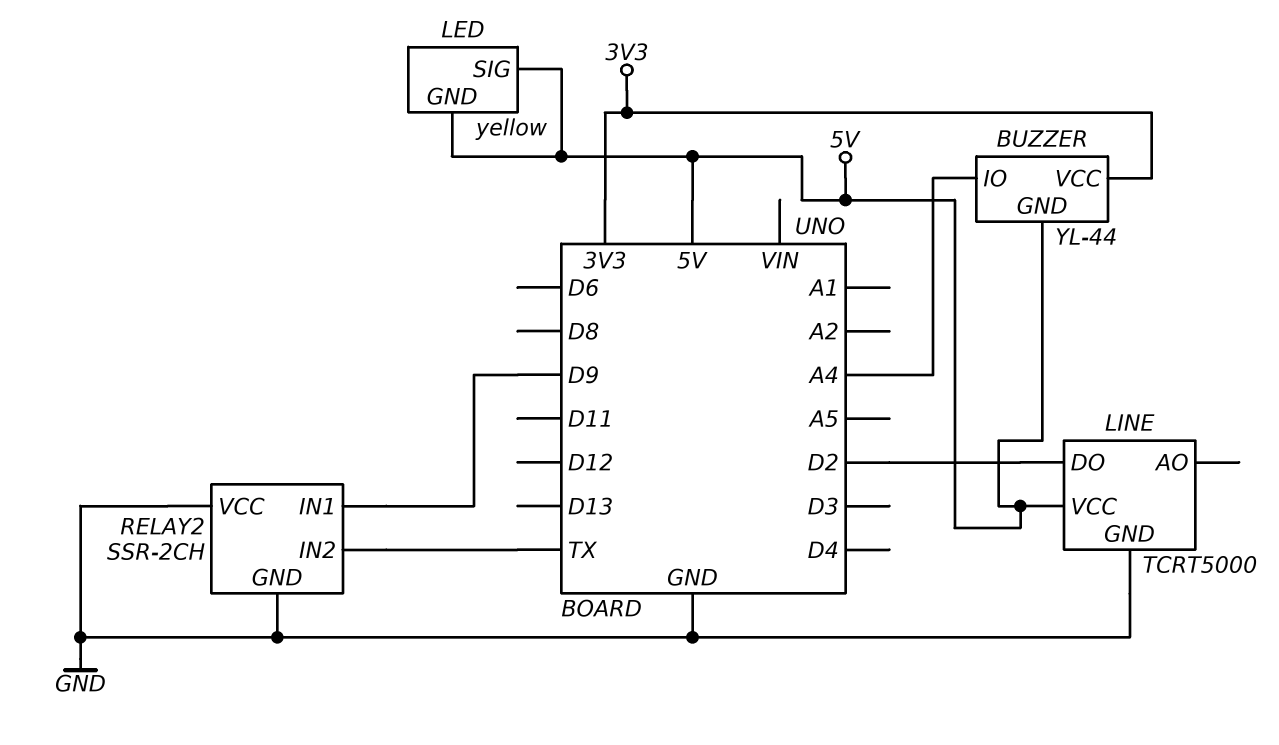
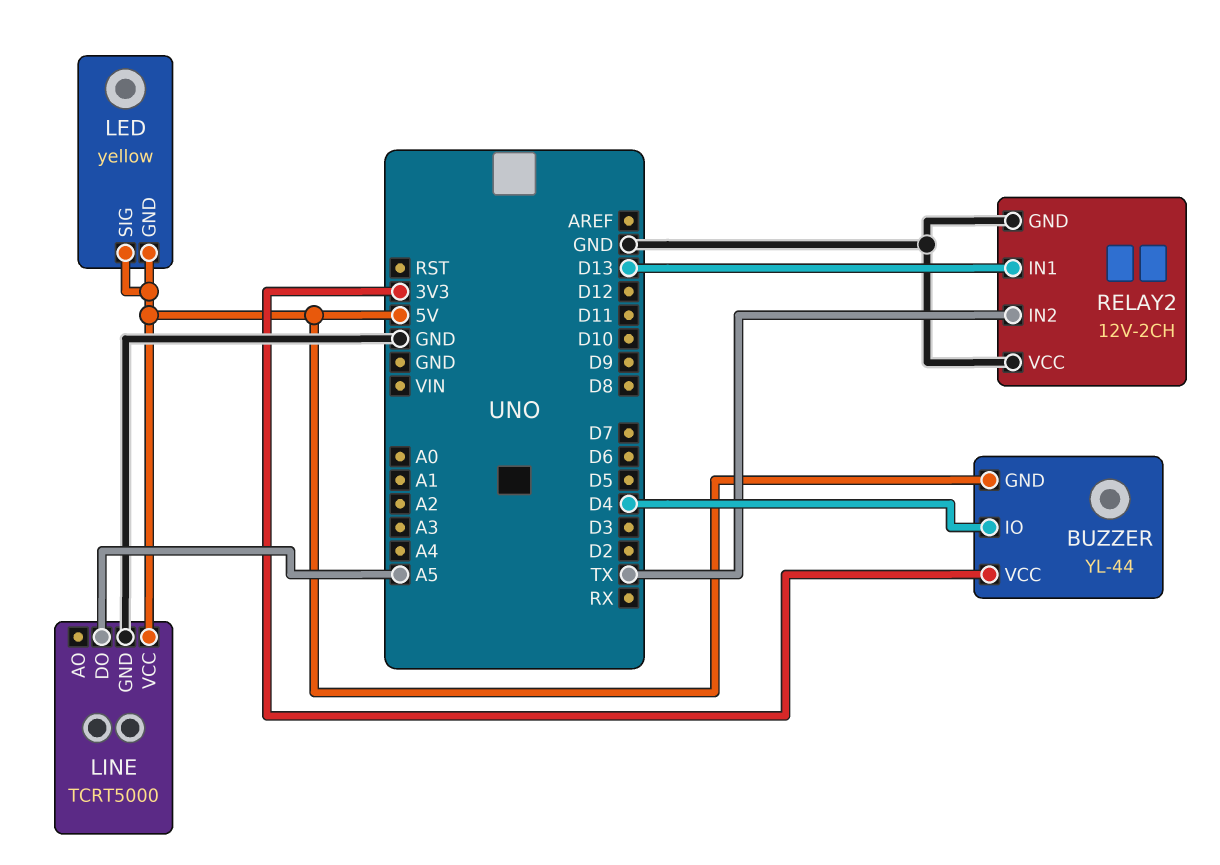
BUZZER pin IO: A4 -> D4
LINE pin DO: D2 -> A5
RELAY2: SSR-2CH -> 12V-2CH
RELAY2 pin IN1: D9 -> D13

